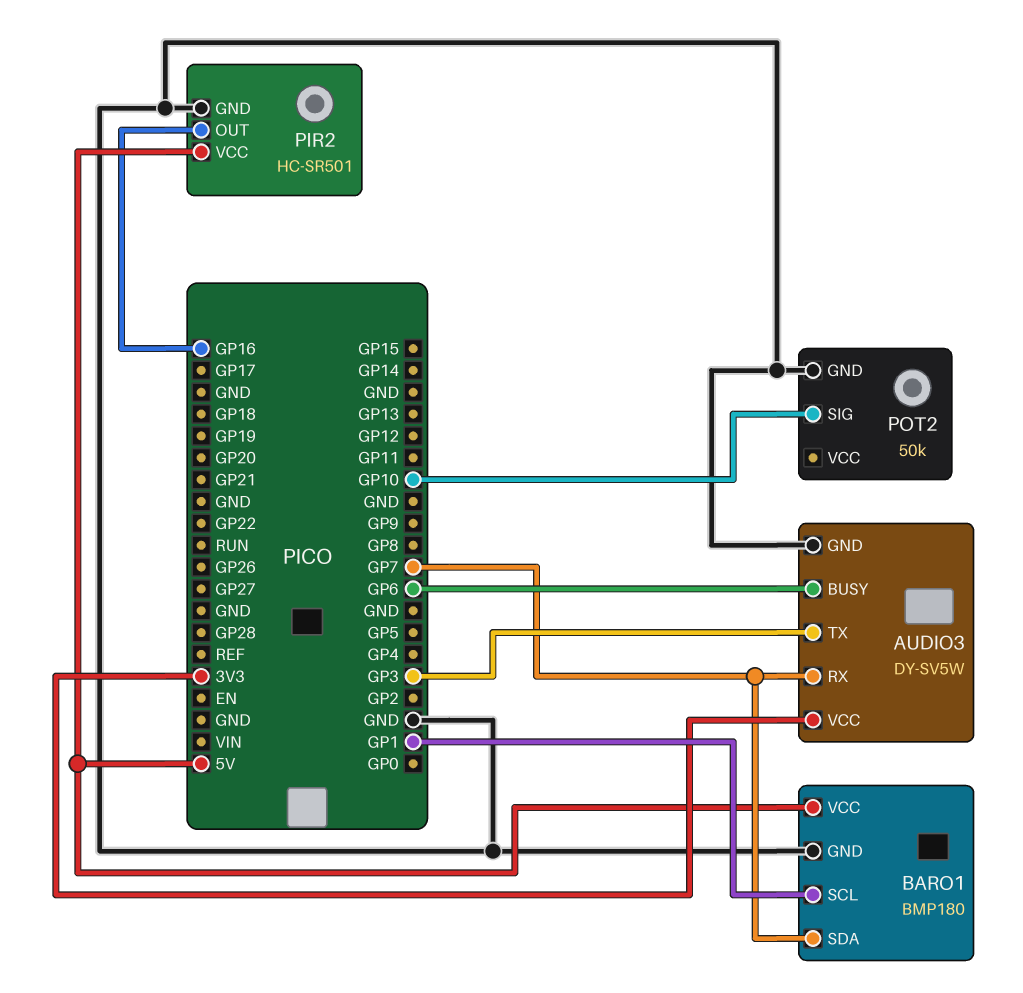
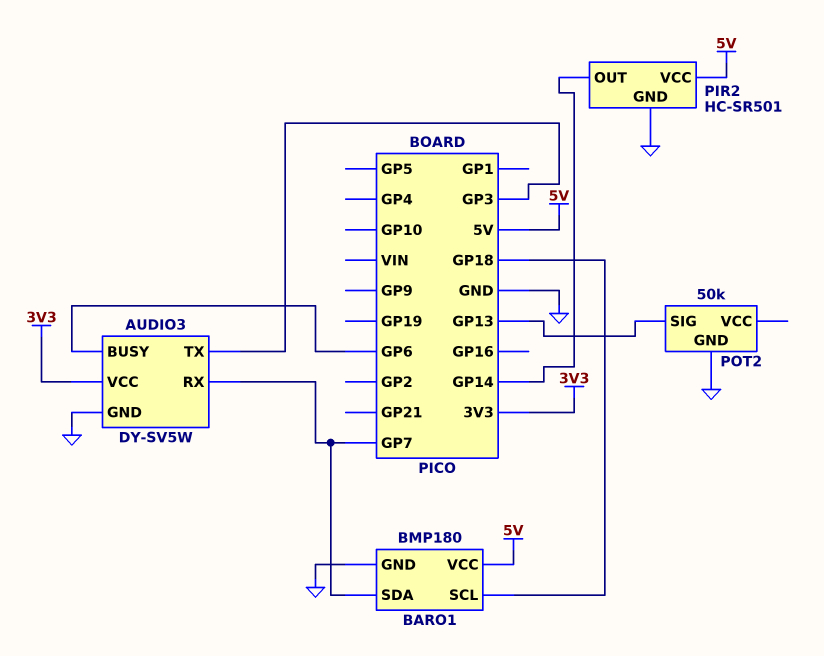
BARO1 pin SCL: GP1 -> GP18
PIR2 pin OUT: GP16 -> GP14
POT2 pin SIG: GP10 -> GP13

